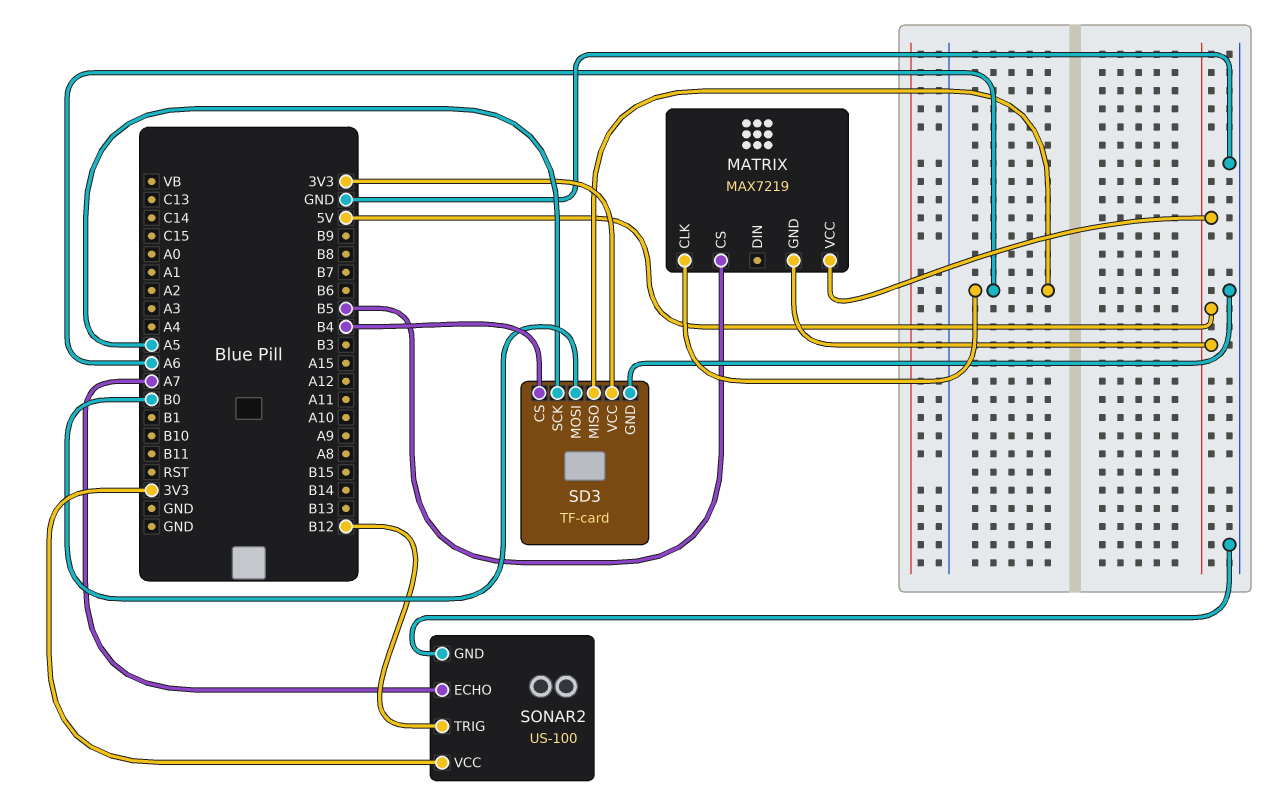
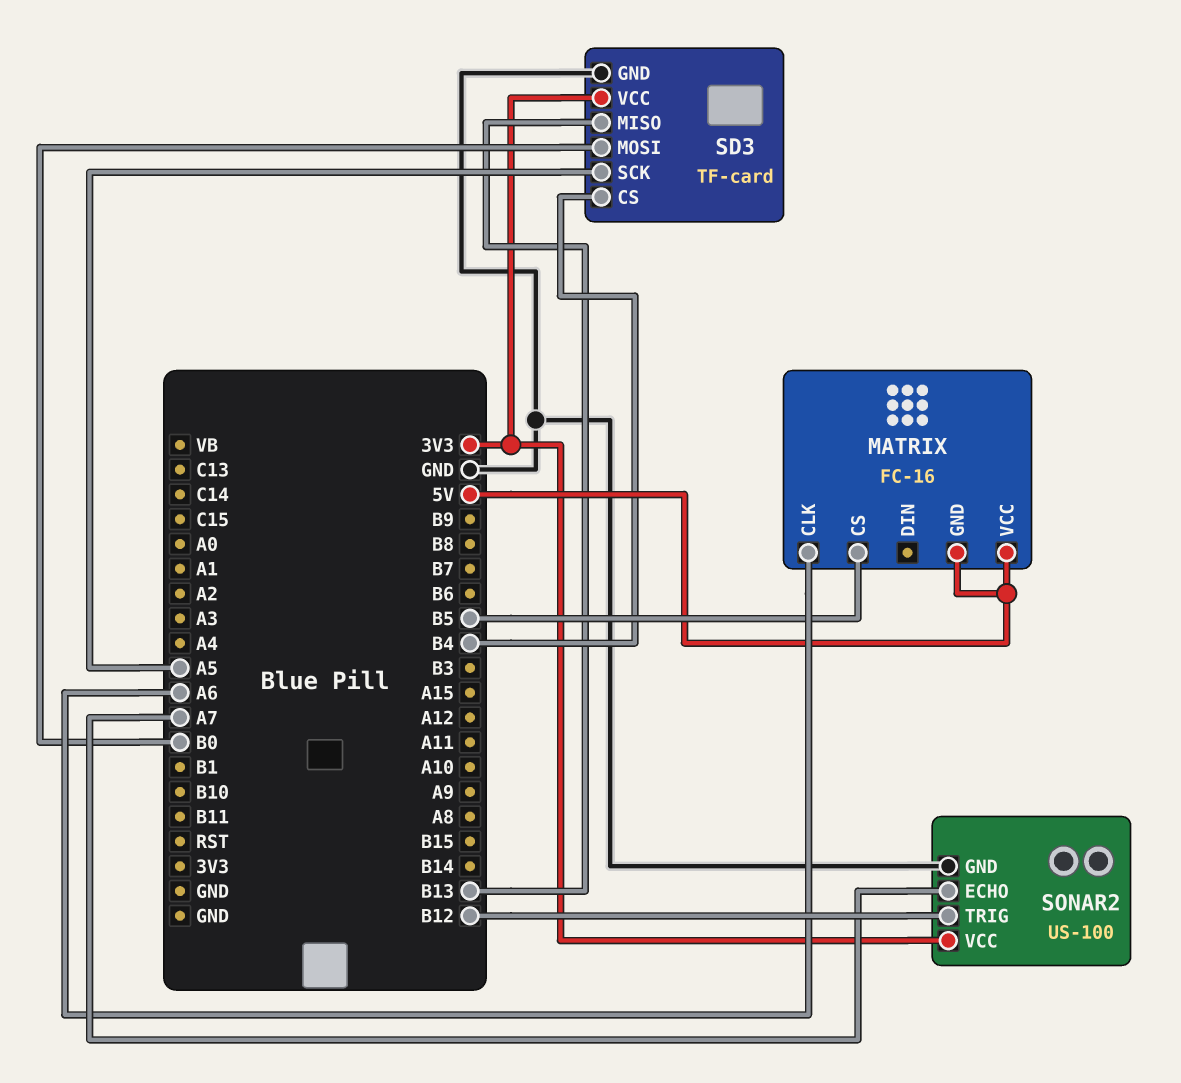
MATRIX: MAX7219 -> FC-16
SD3 pin MISO: A6 -> B13

